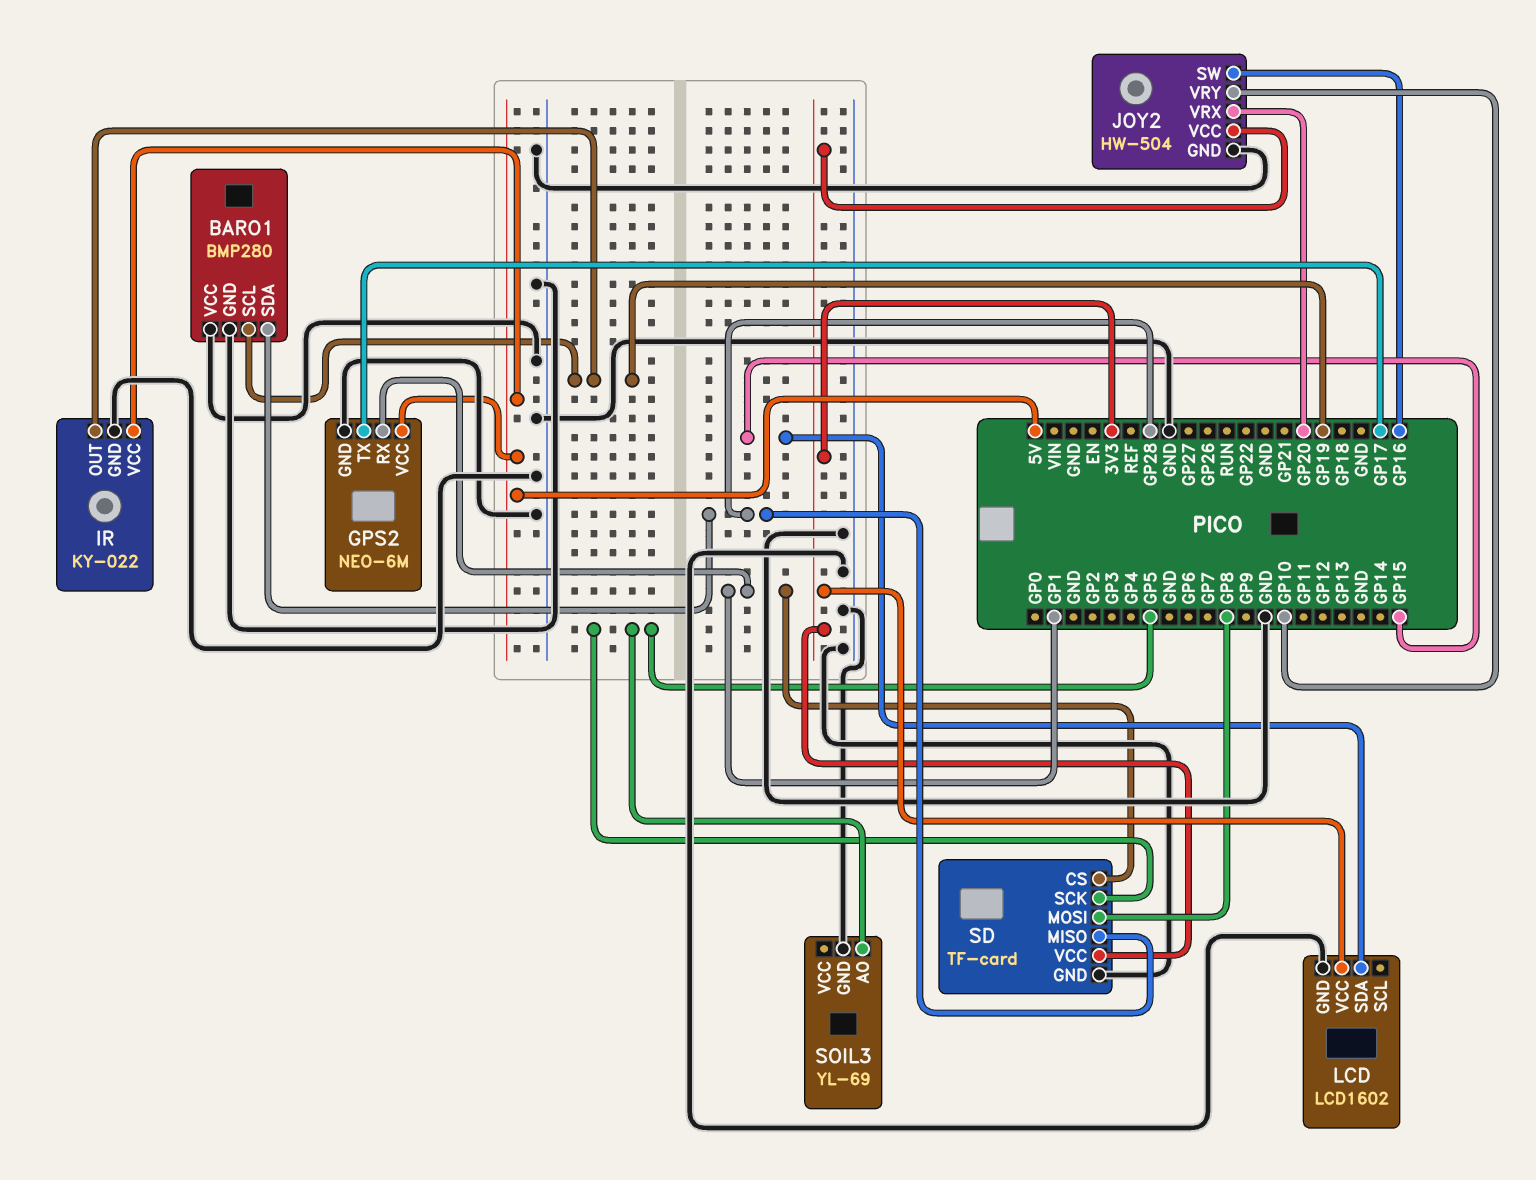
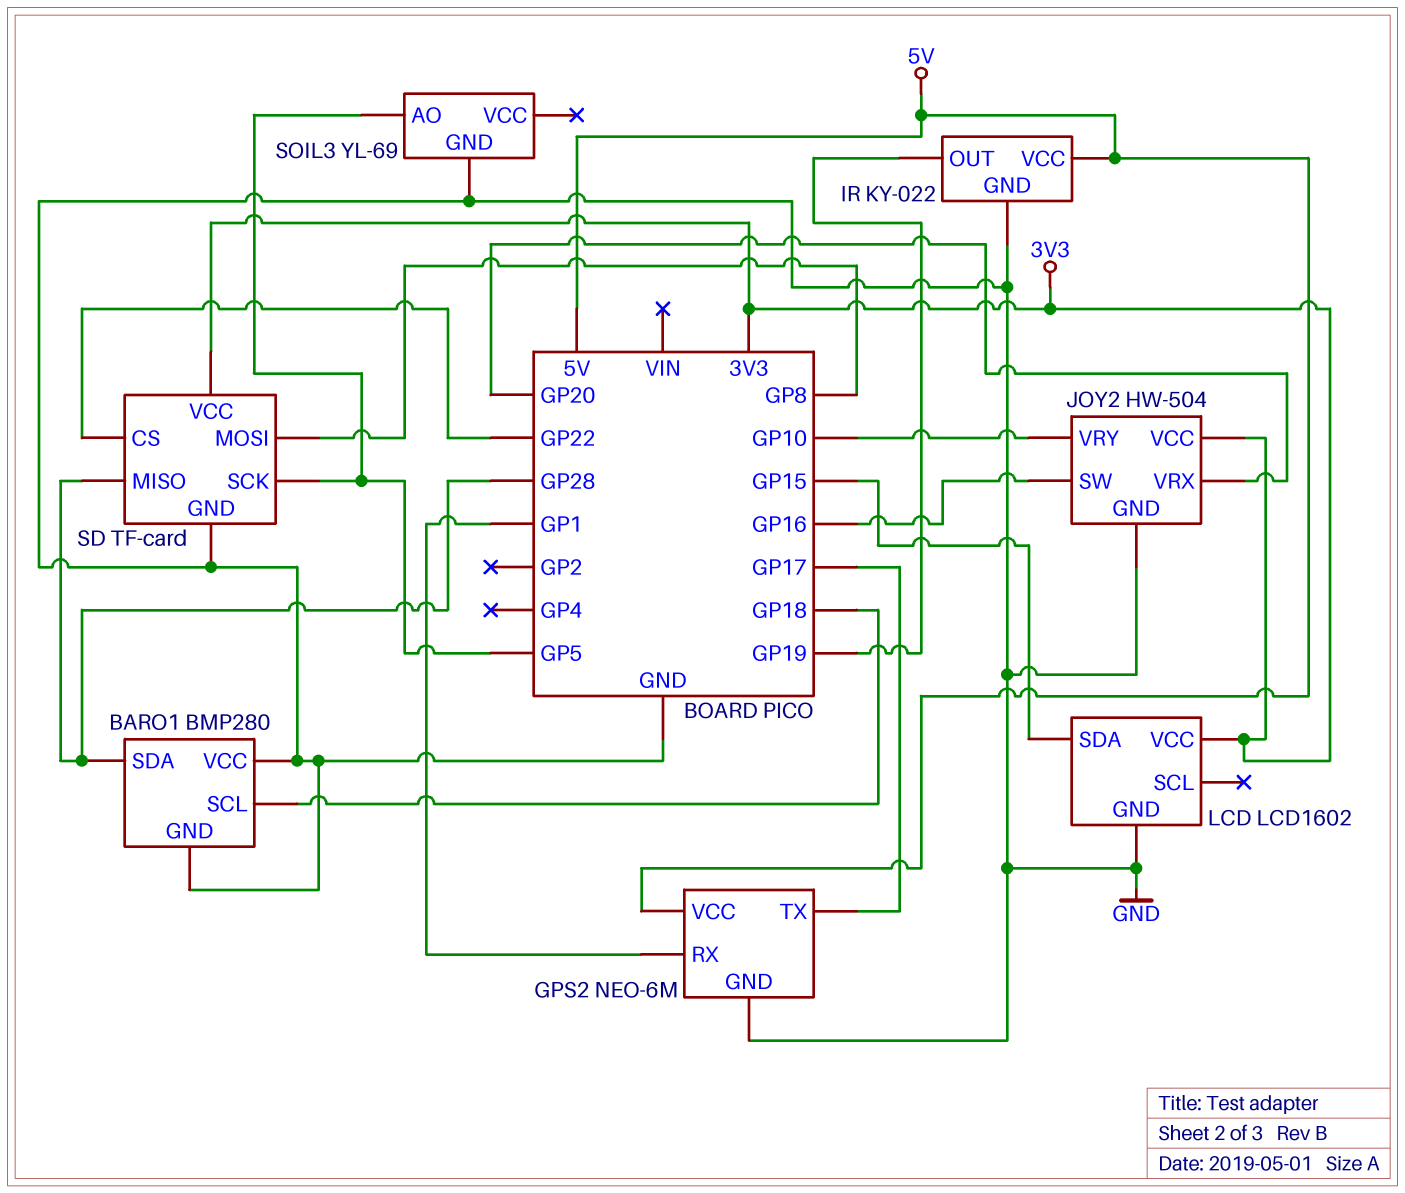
BARO1 pin SCL: GP19 -> GP18
SD pin CS: GP1 -> GP22

